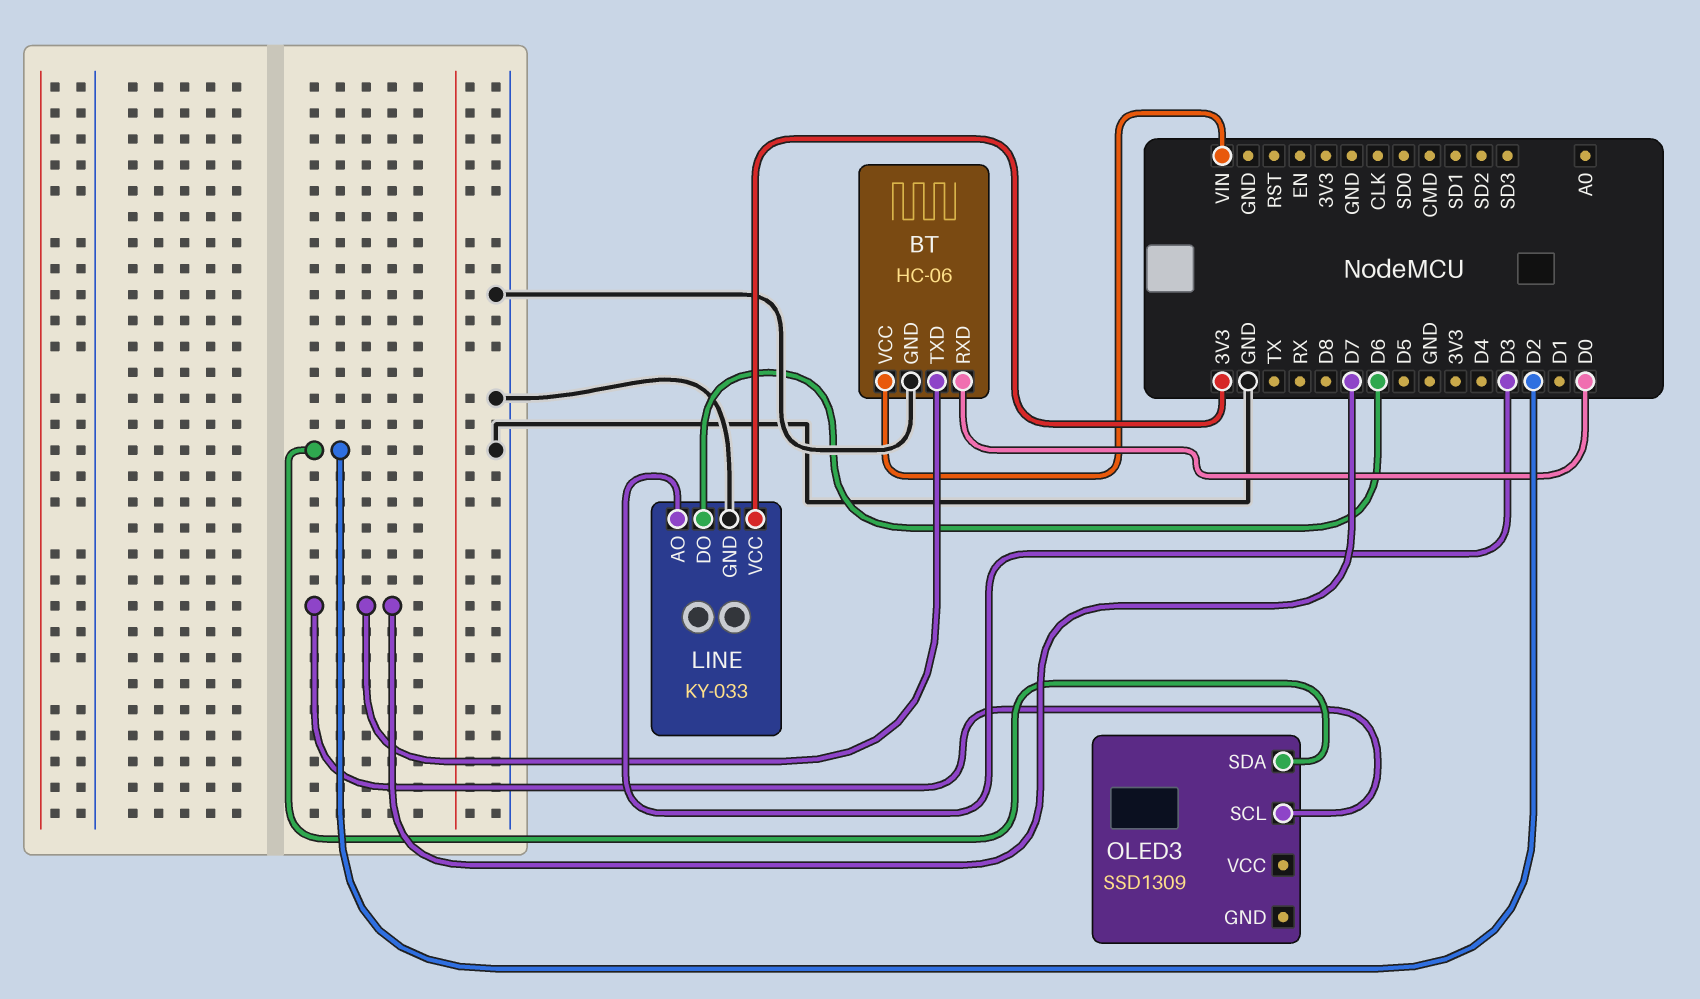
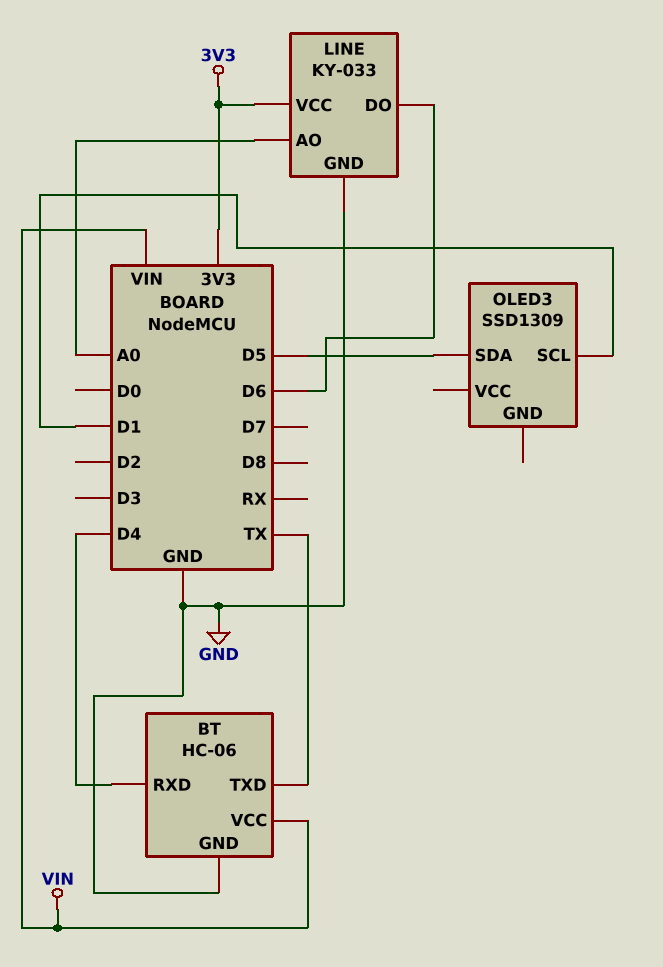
BT pin RXD: D0 -> D4
BT pin TXD: D7 -> TX
LINE pin AO: D3 -> A0
OLED3 pin SCL: D7 -> D1
OLED3 pin SDA: D2 -> D5

